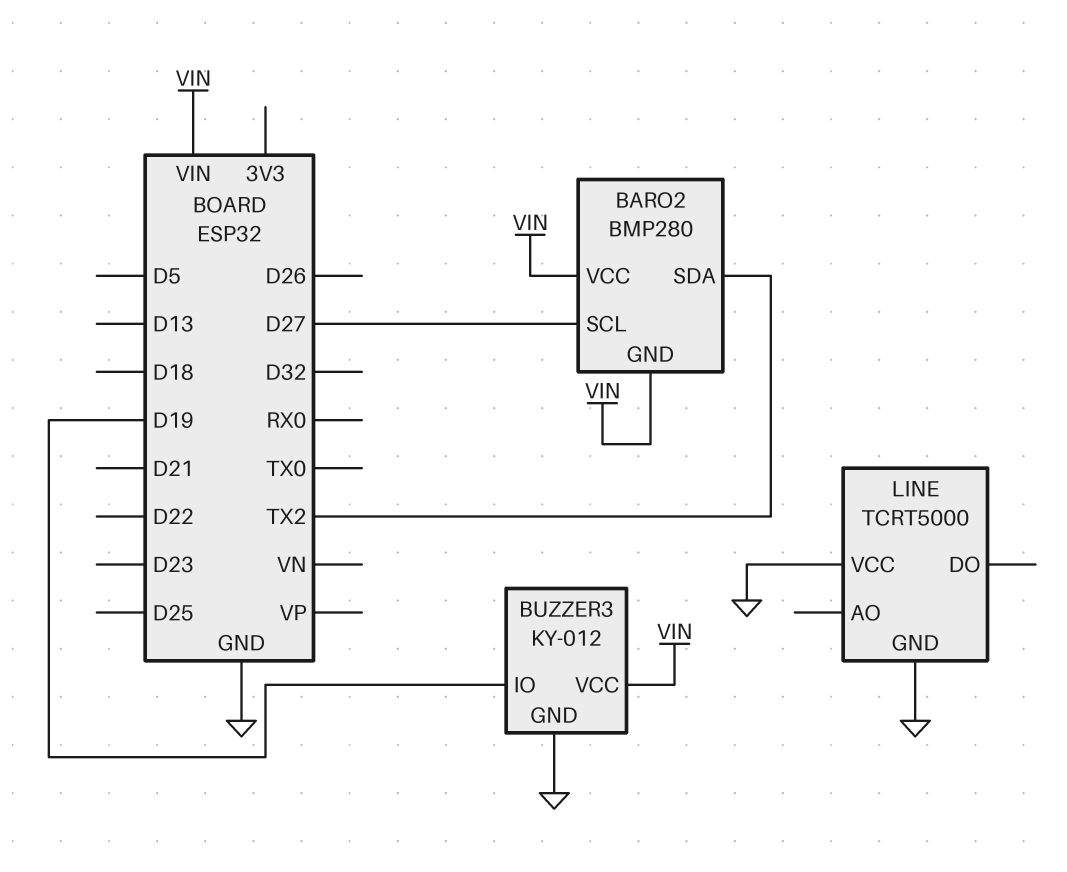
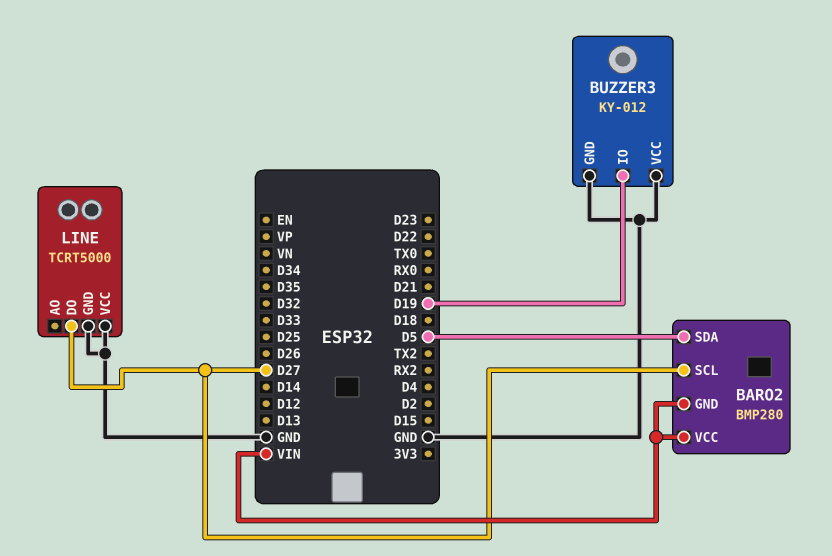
BARO2 pin SDA: TX2 -> D5
BUZZER3 pin VCC: VIN -> GND
LINE pin DO: none -> D27

